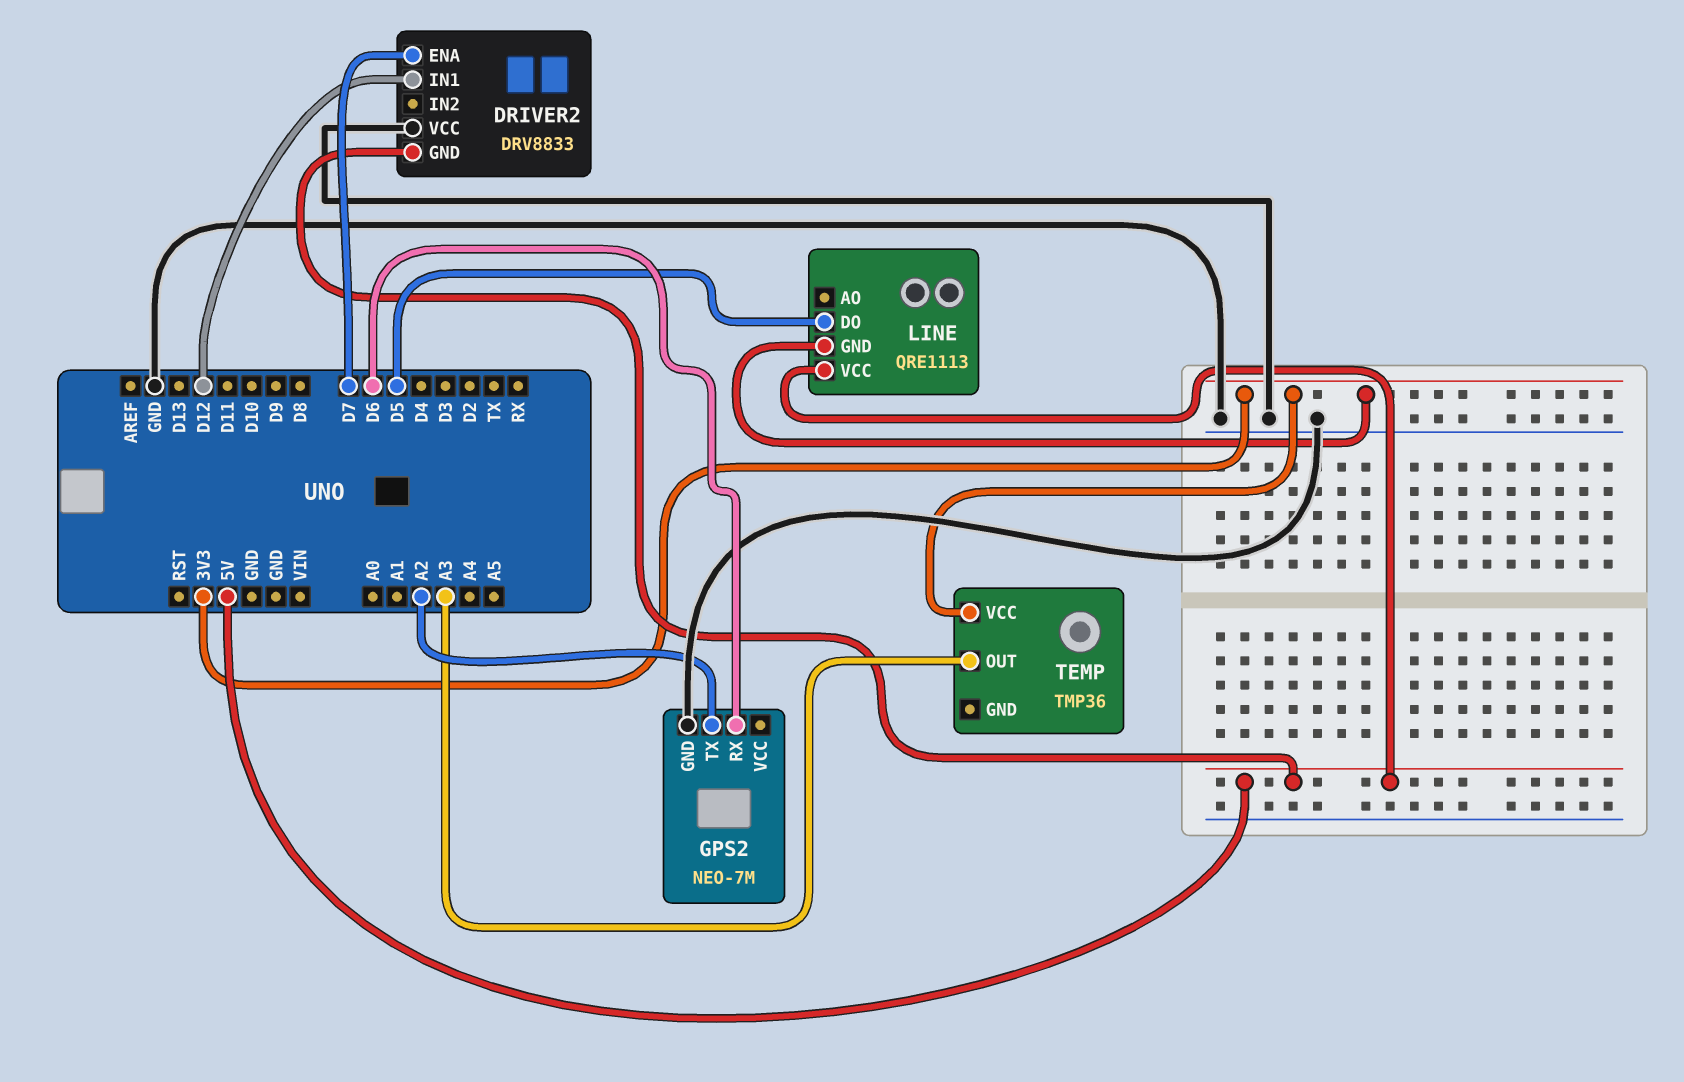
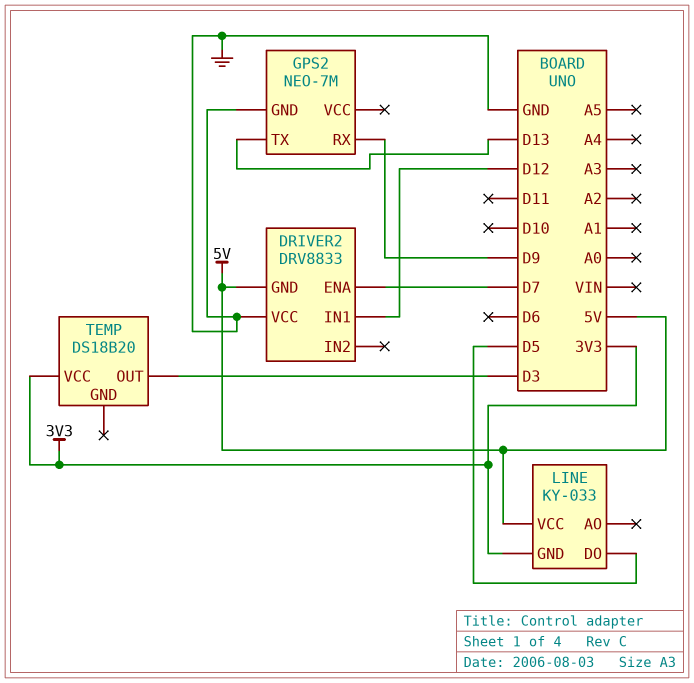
GPS2 pin RX: D6 -> D9
GPS2 pin TX: A2 -> D13
LINE: QRE1113 -> KY-033
TEMP: TMP36 -> DS18B20
TEMP pin OUT: A3 -> D3

